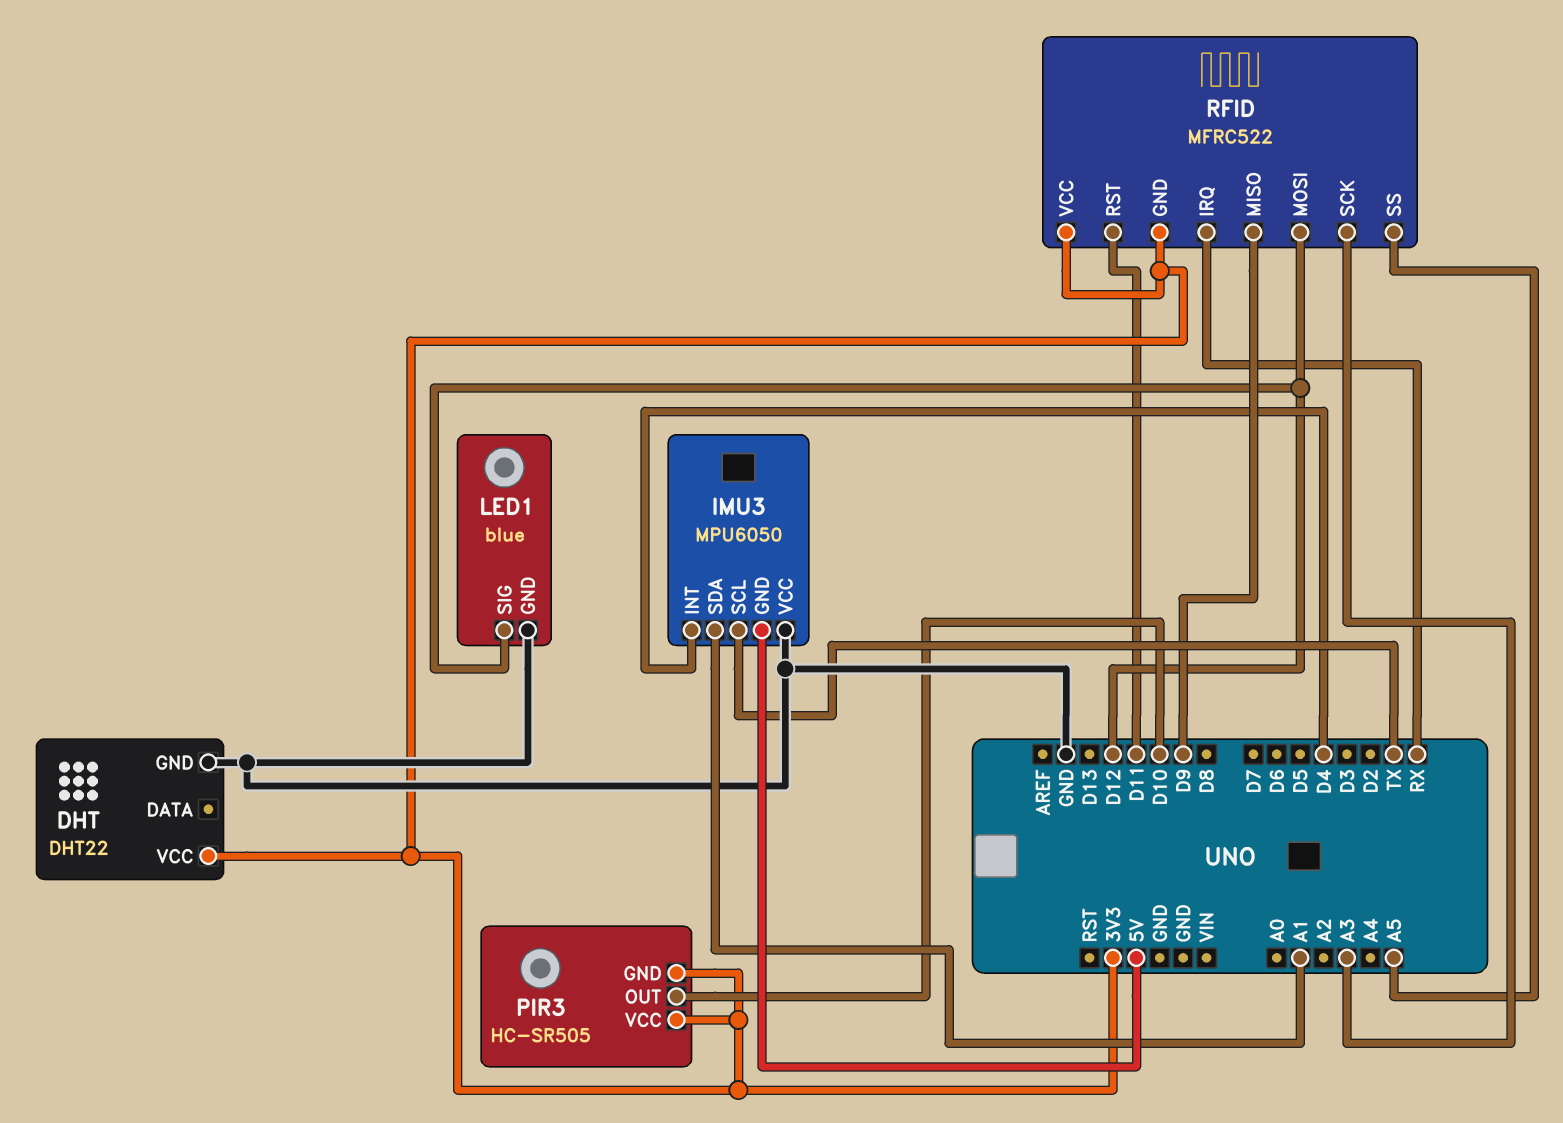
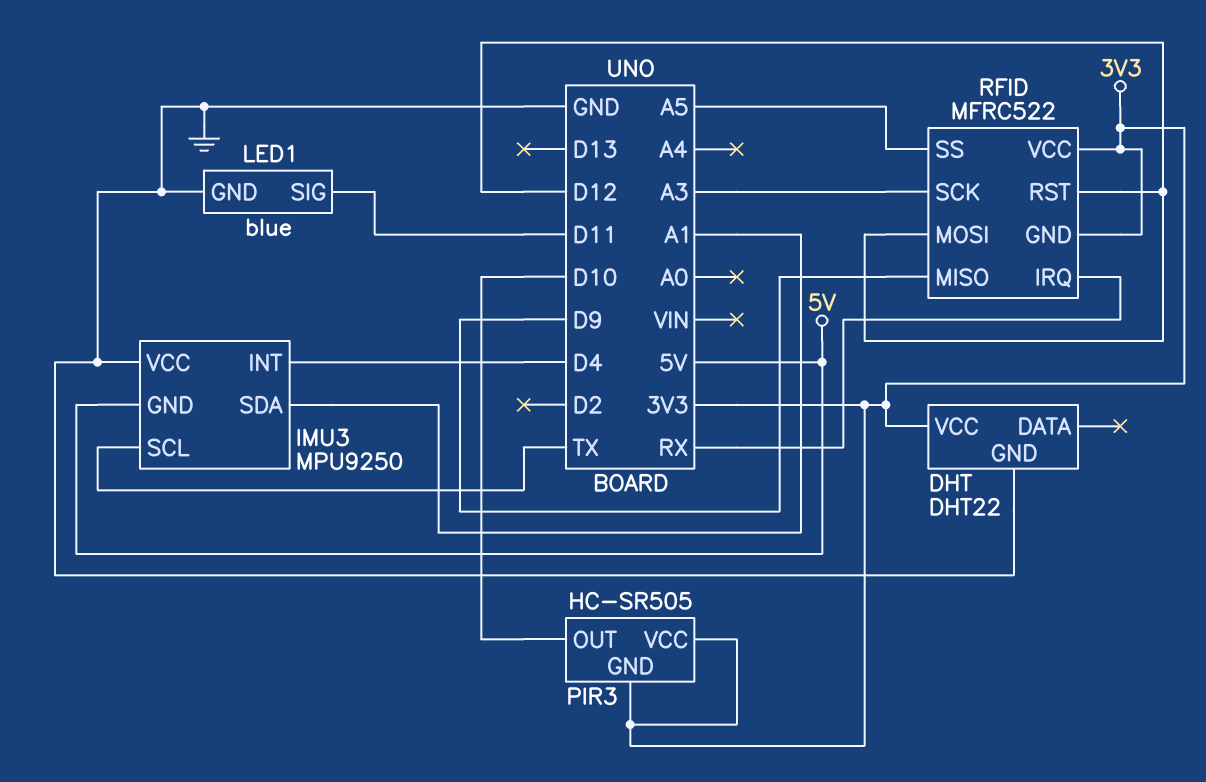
IMU3: MPU6050 -> MPU9250
LED1 pin SIG: D12 -> D11
RFID pin RST: D11 -> D12

